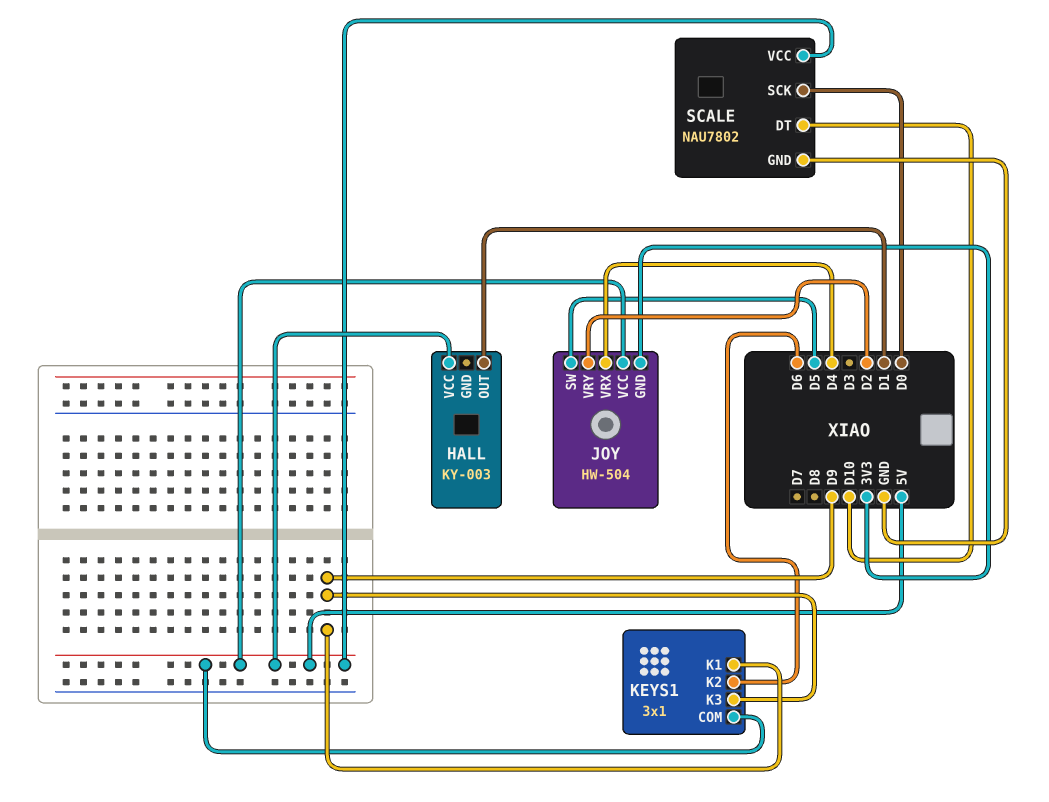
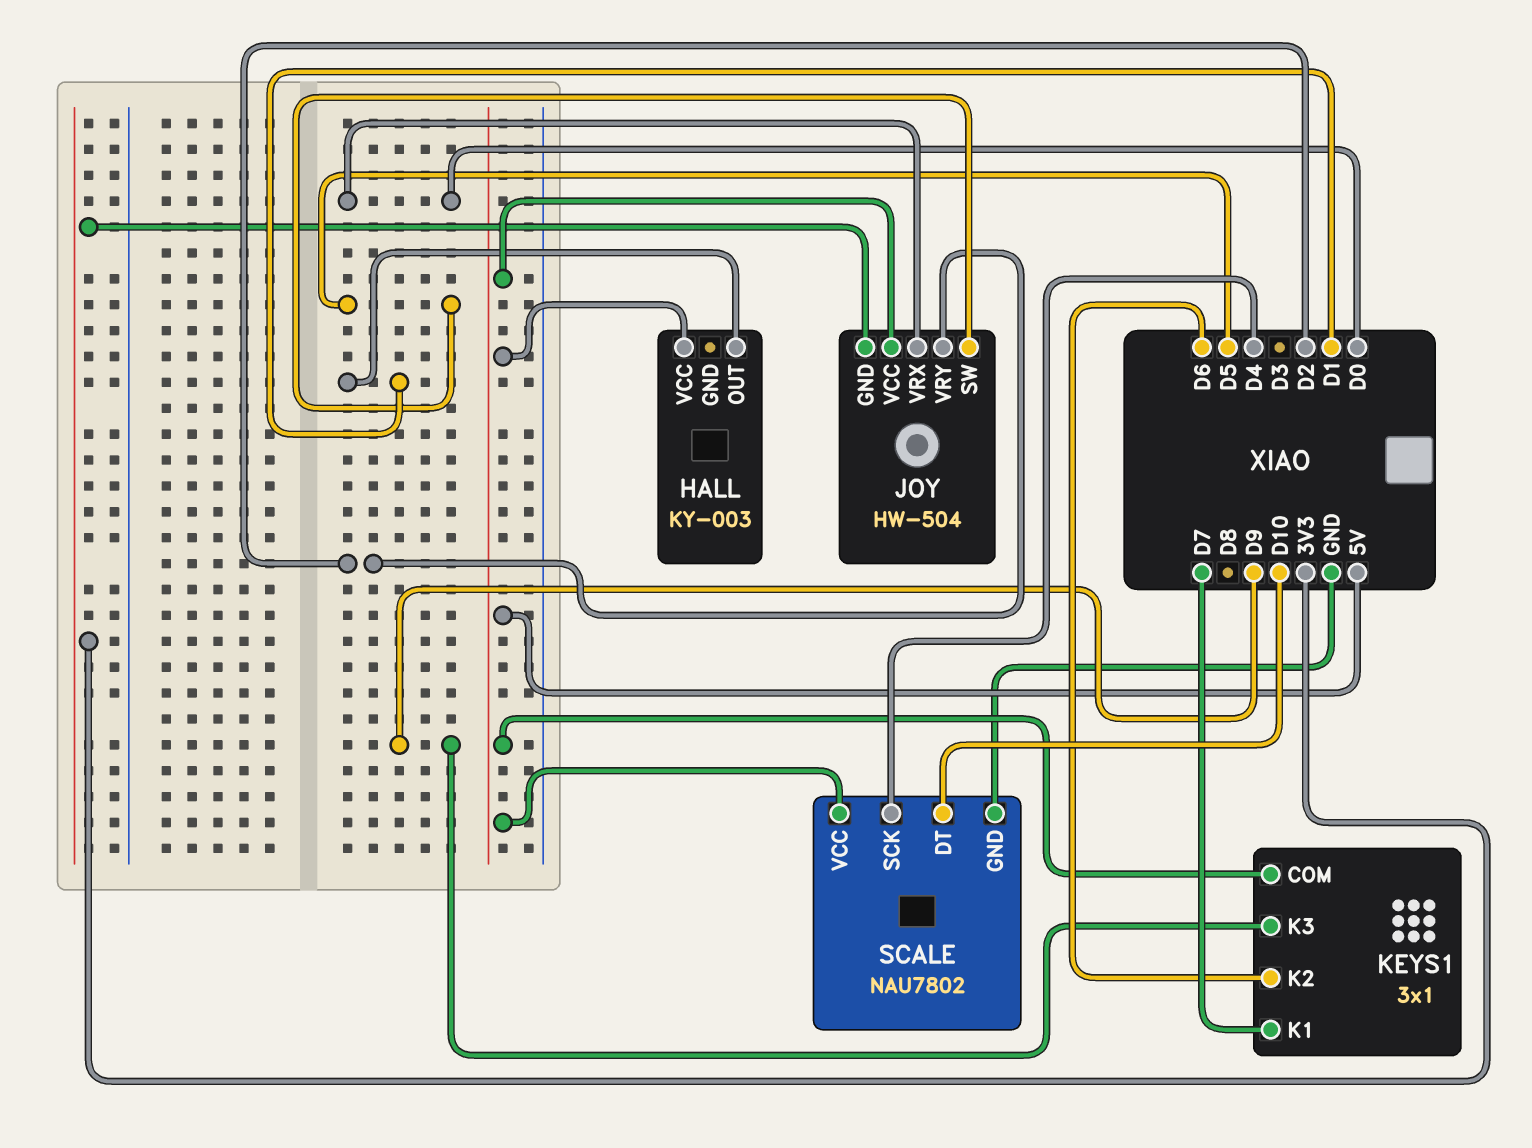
JOY pin VRX: D4 -> D0
KEYS1 pin K1: D9 -> D7
SCALE pin SCK: D0 -> D4

